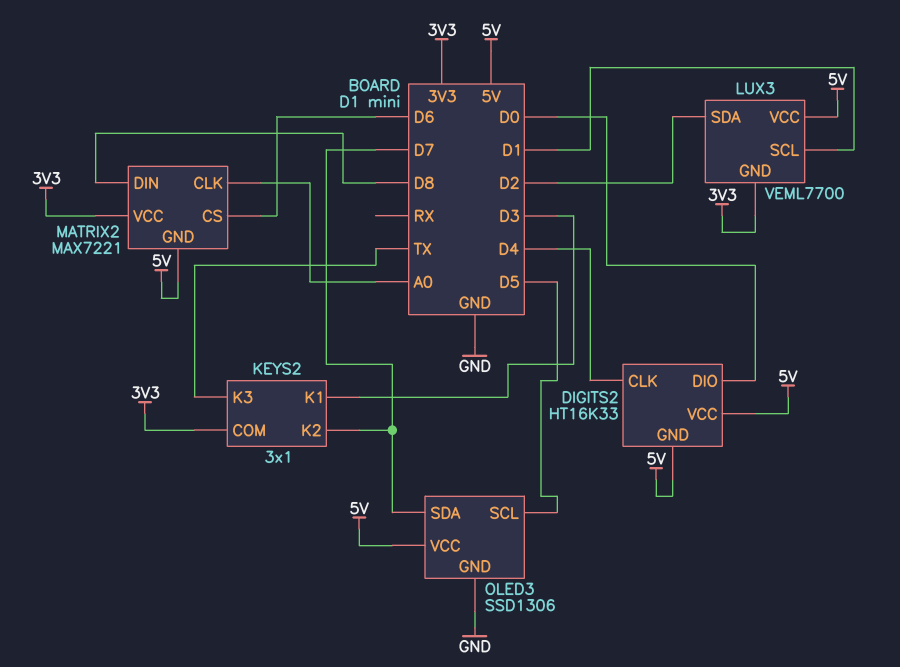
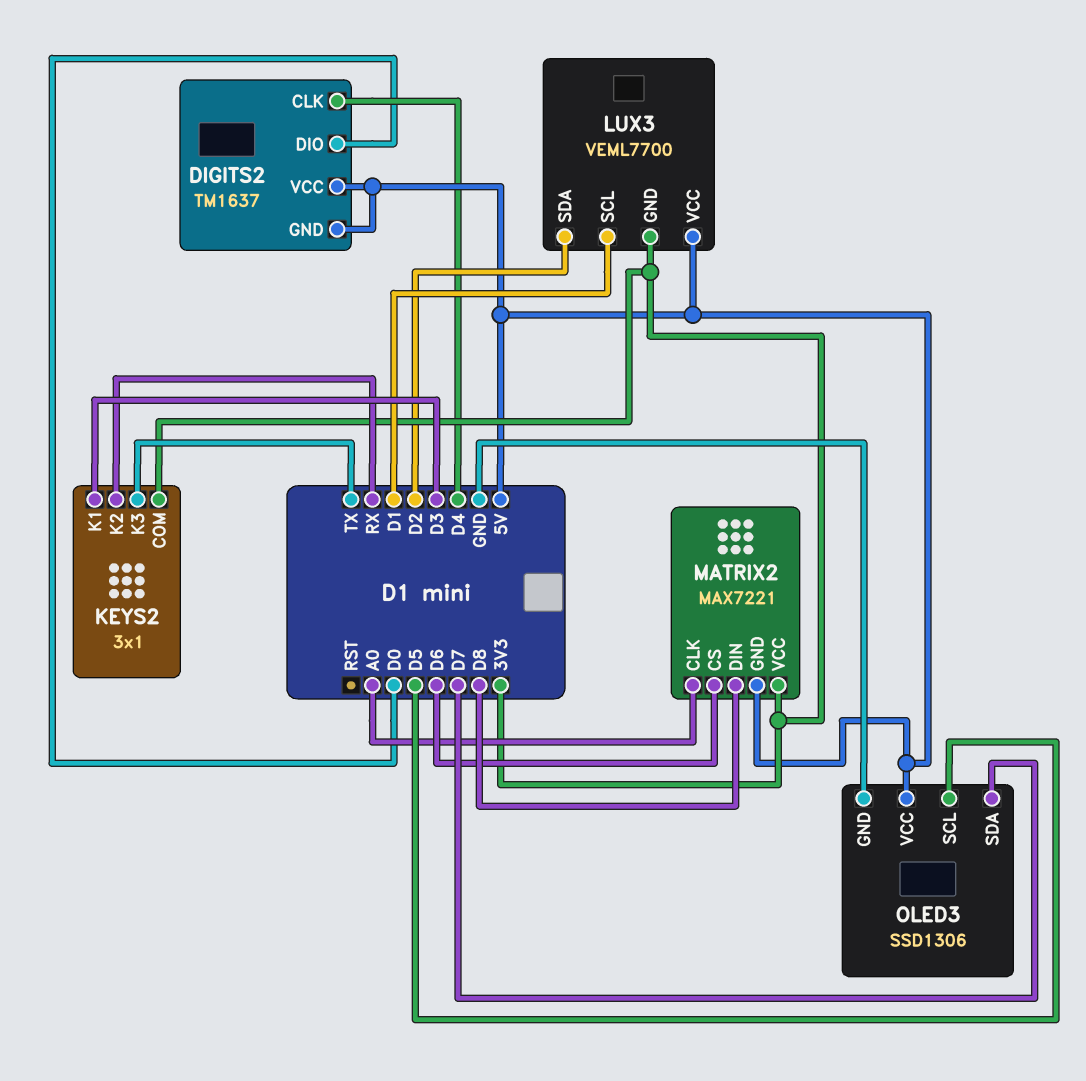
DIGITS2: HT16K33 -> TM1637
KEYS2 pin K2: D7 -> RX

